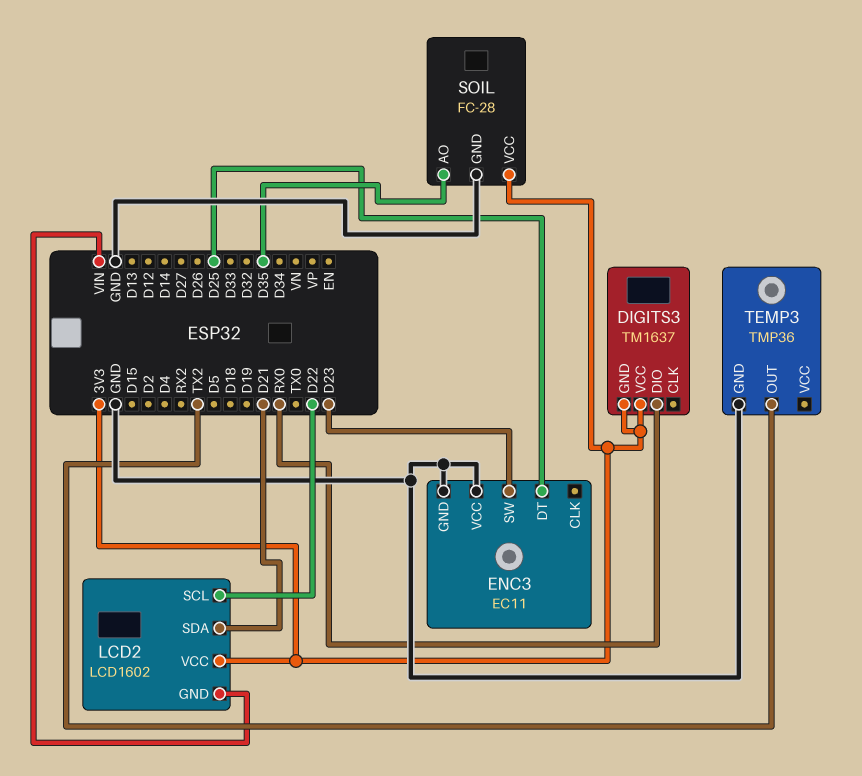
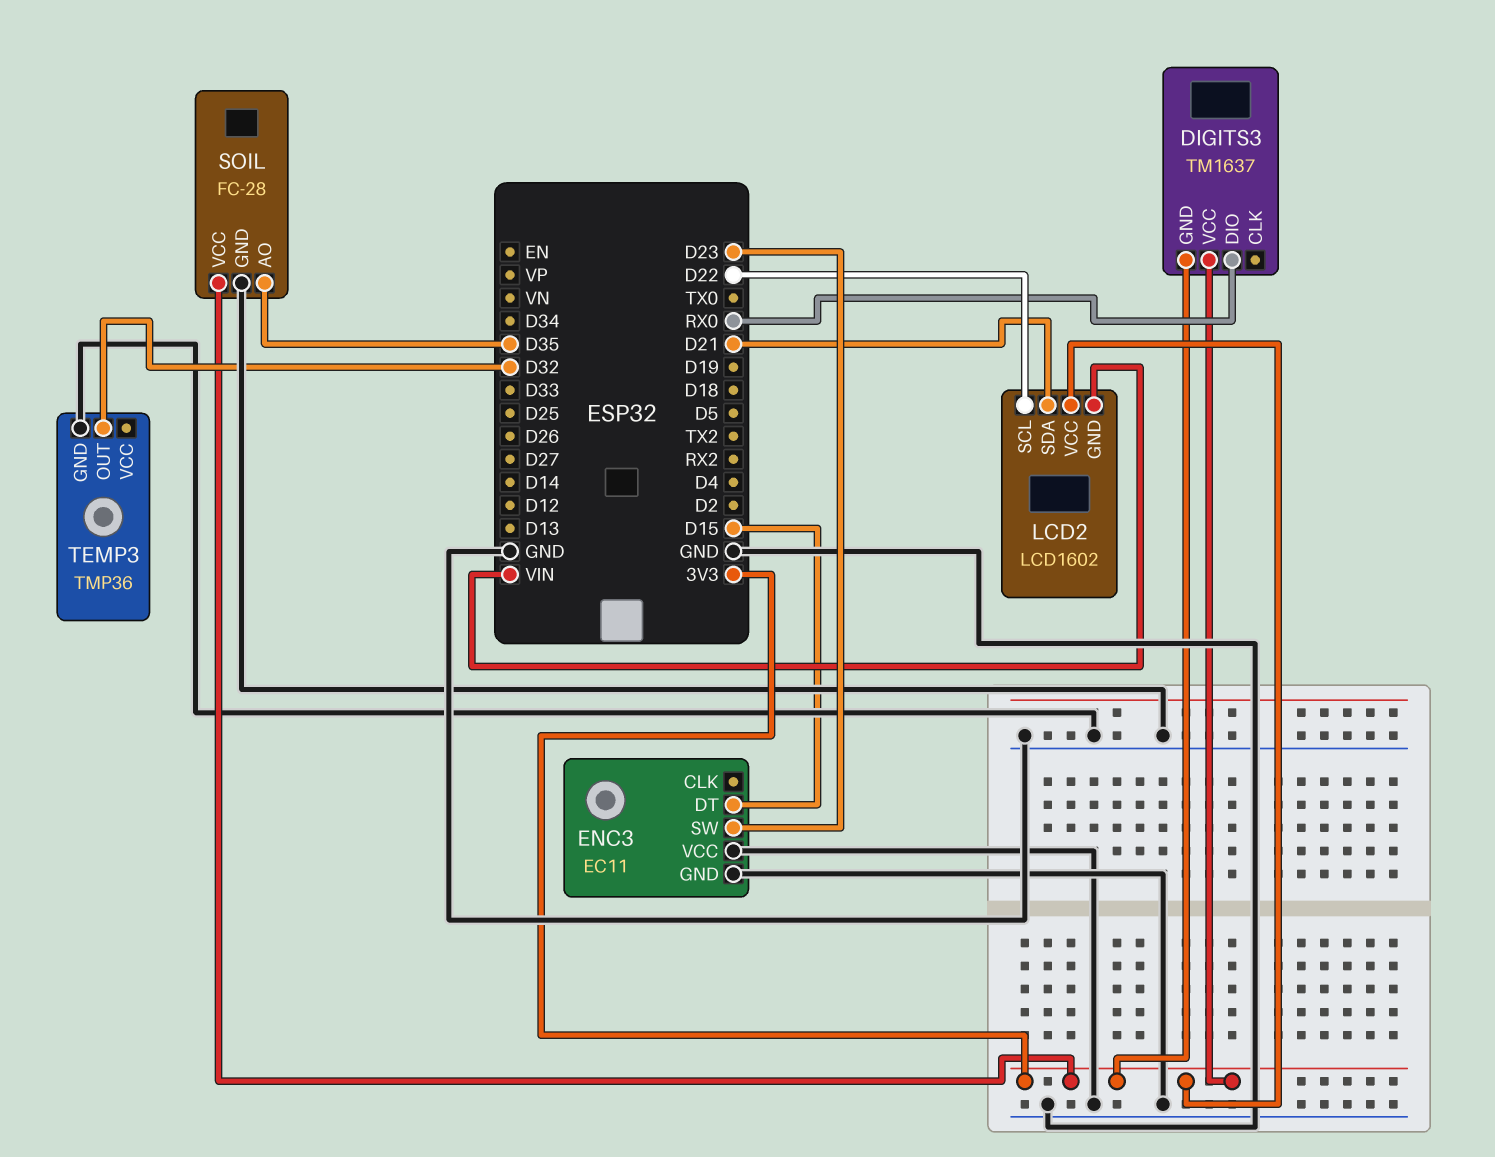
ENC3 pin DT: D25 -> D15
TEMP3 pin OUT: TX2 -> D32

